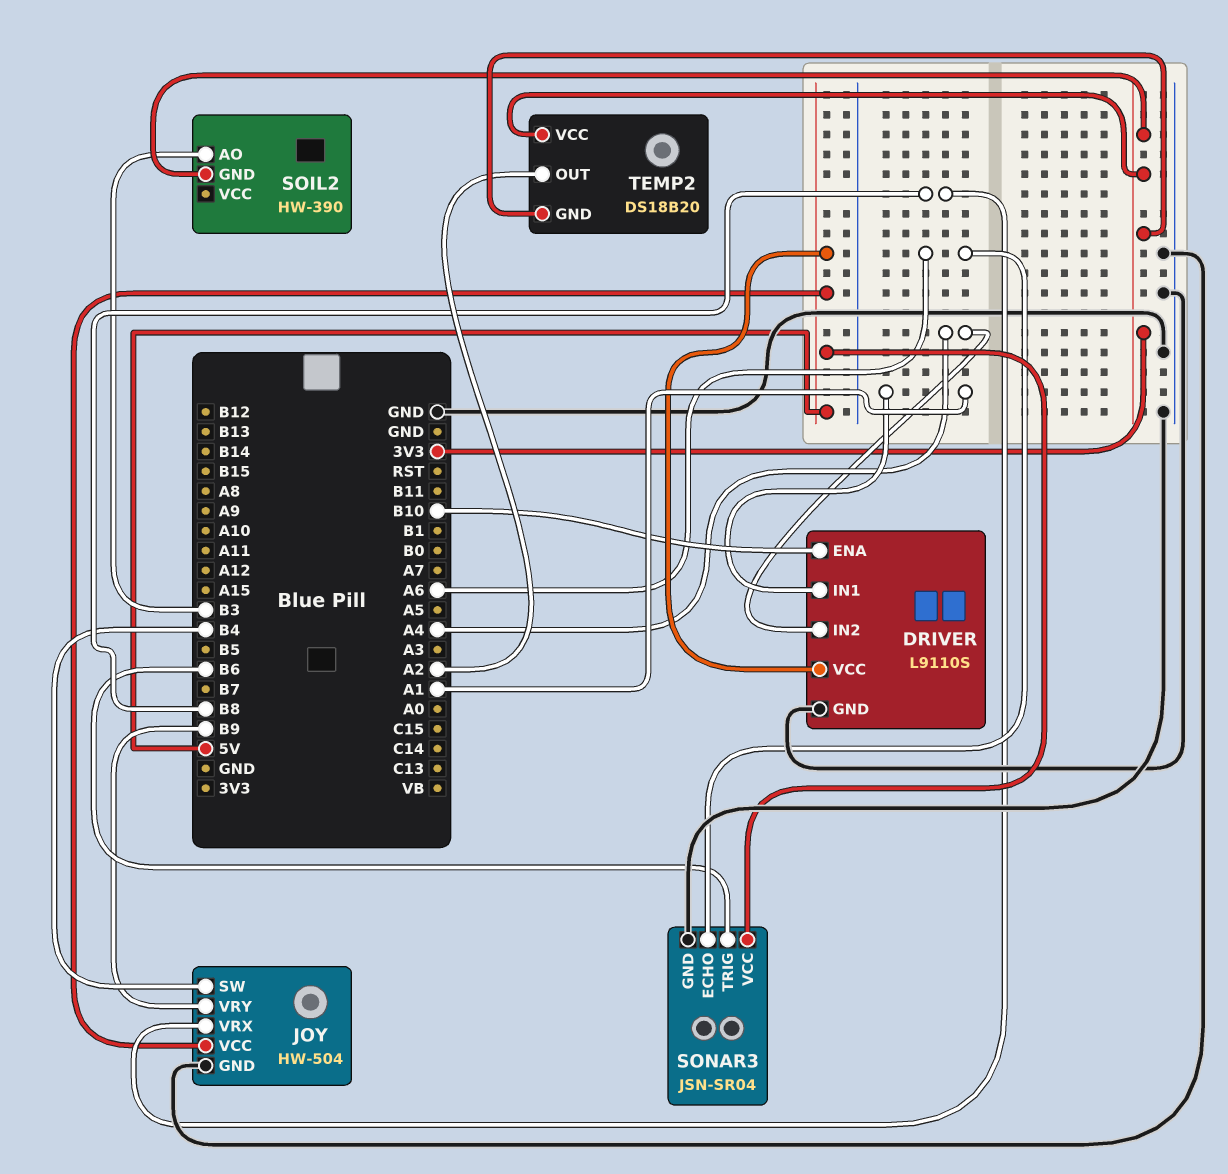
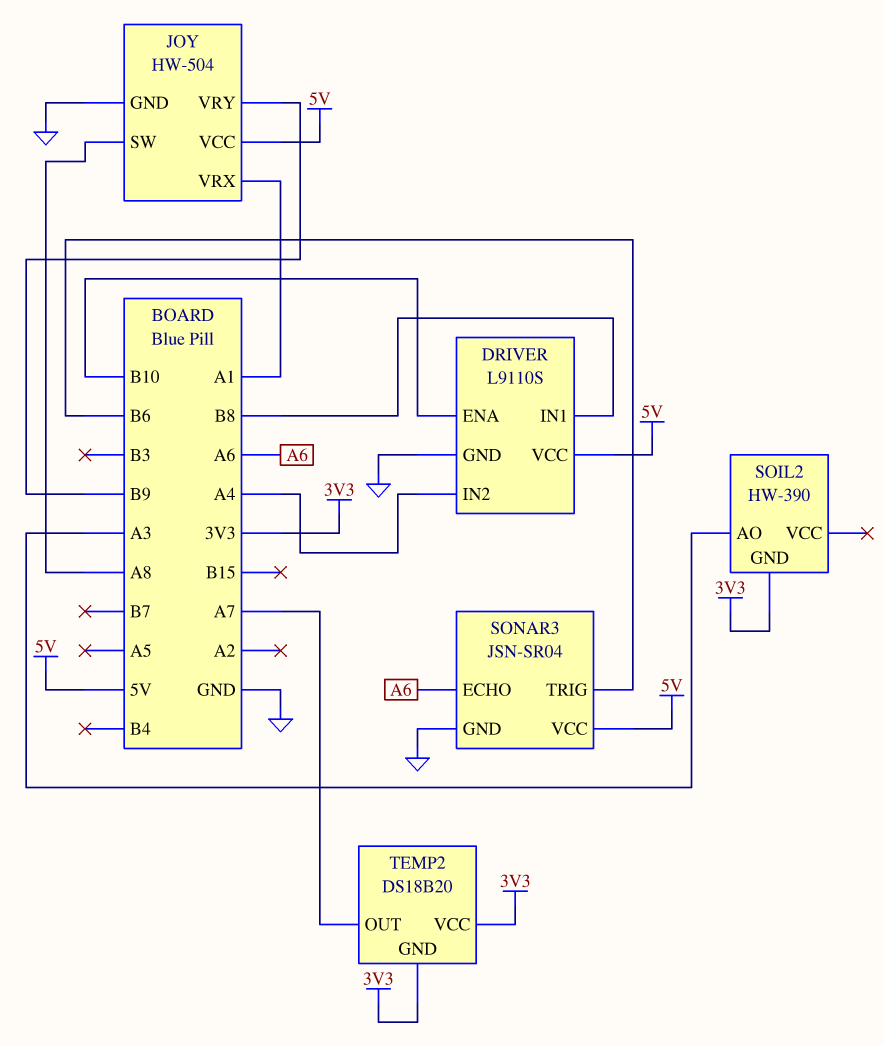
DRIVER pin IN1: A1 -> B8
JOY pin SW: B4 -> A8
JOY pin VRX: B8 -> A1
SOIL2 pin AO: B3 -> A3
TEMP2 pin OUT: A2 -> A7

